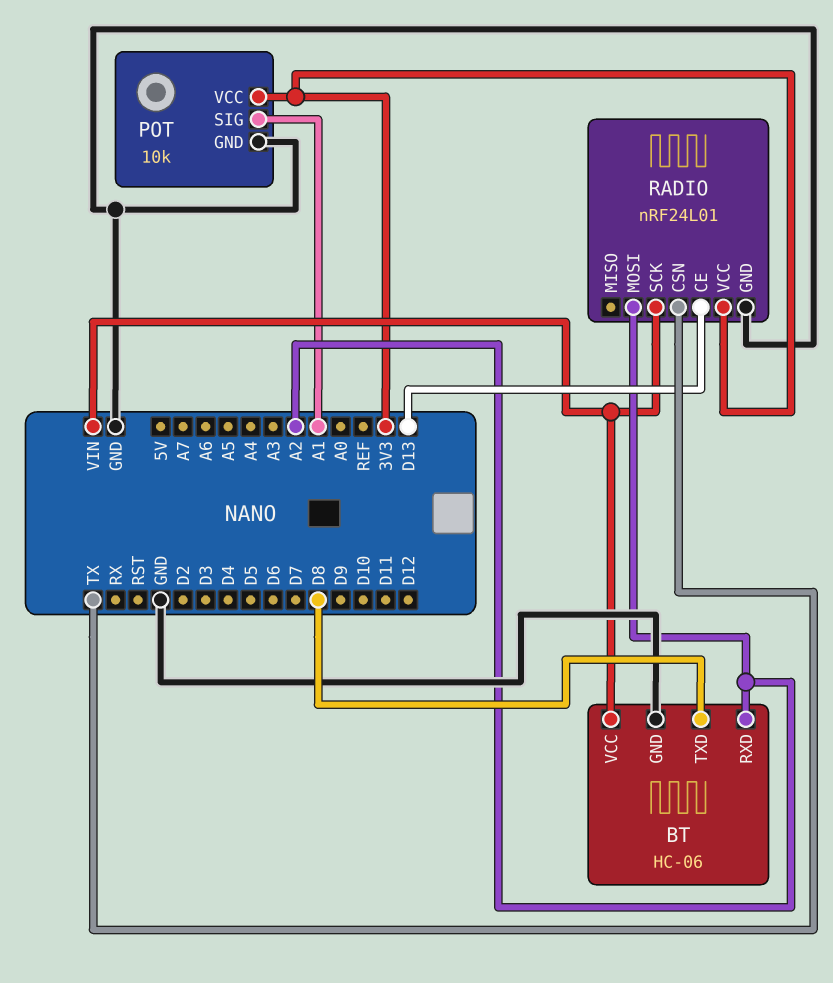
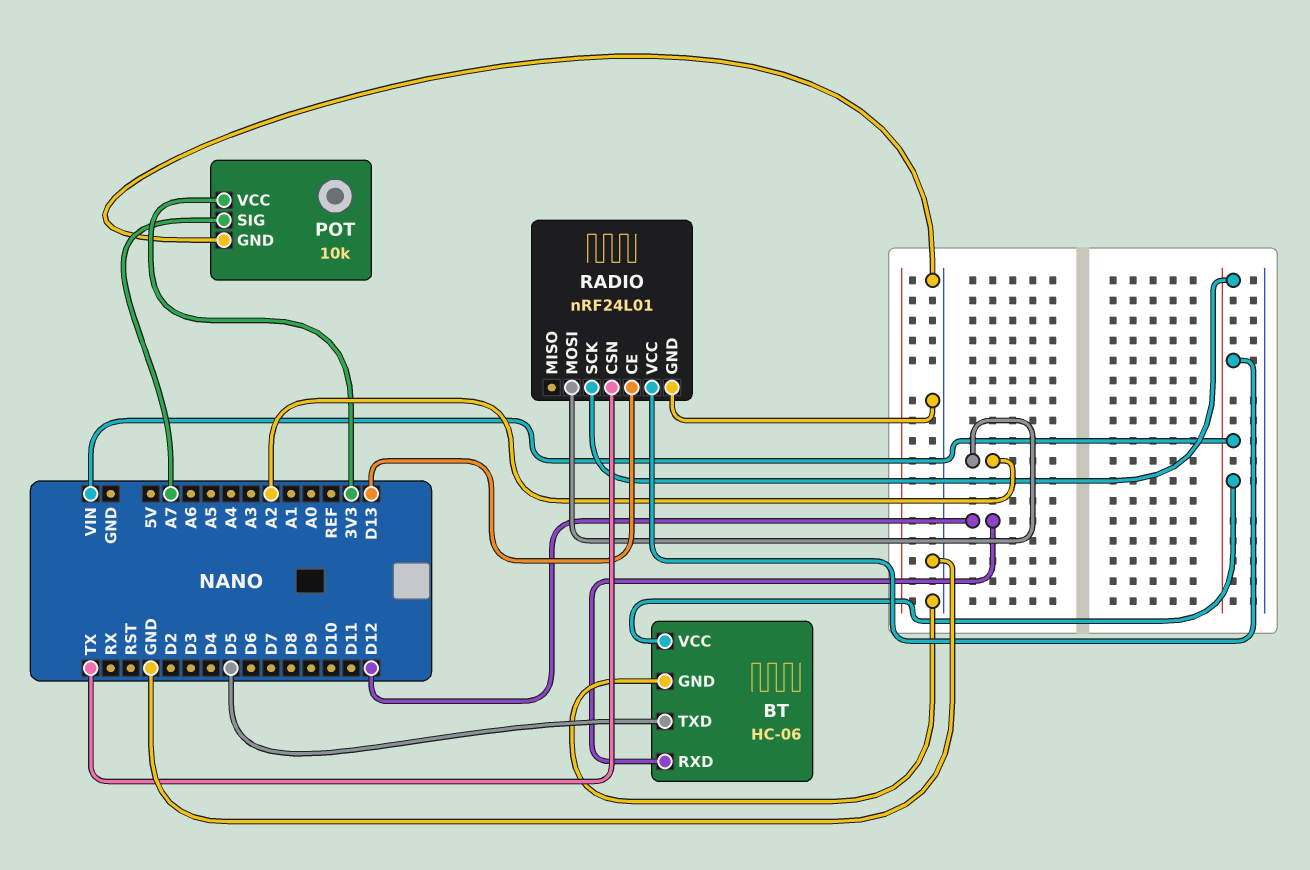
BT pin RXD: A2 -> D12
BT pin TXD: D8 -> D5
POT pin SIG: A1 -> A7
RADIO pin VCC: 3V3 -> VIN

